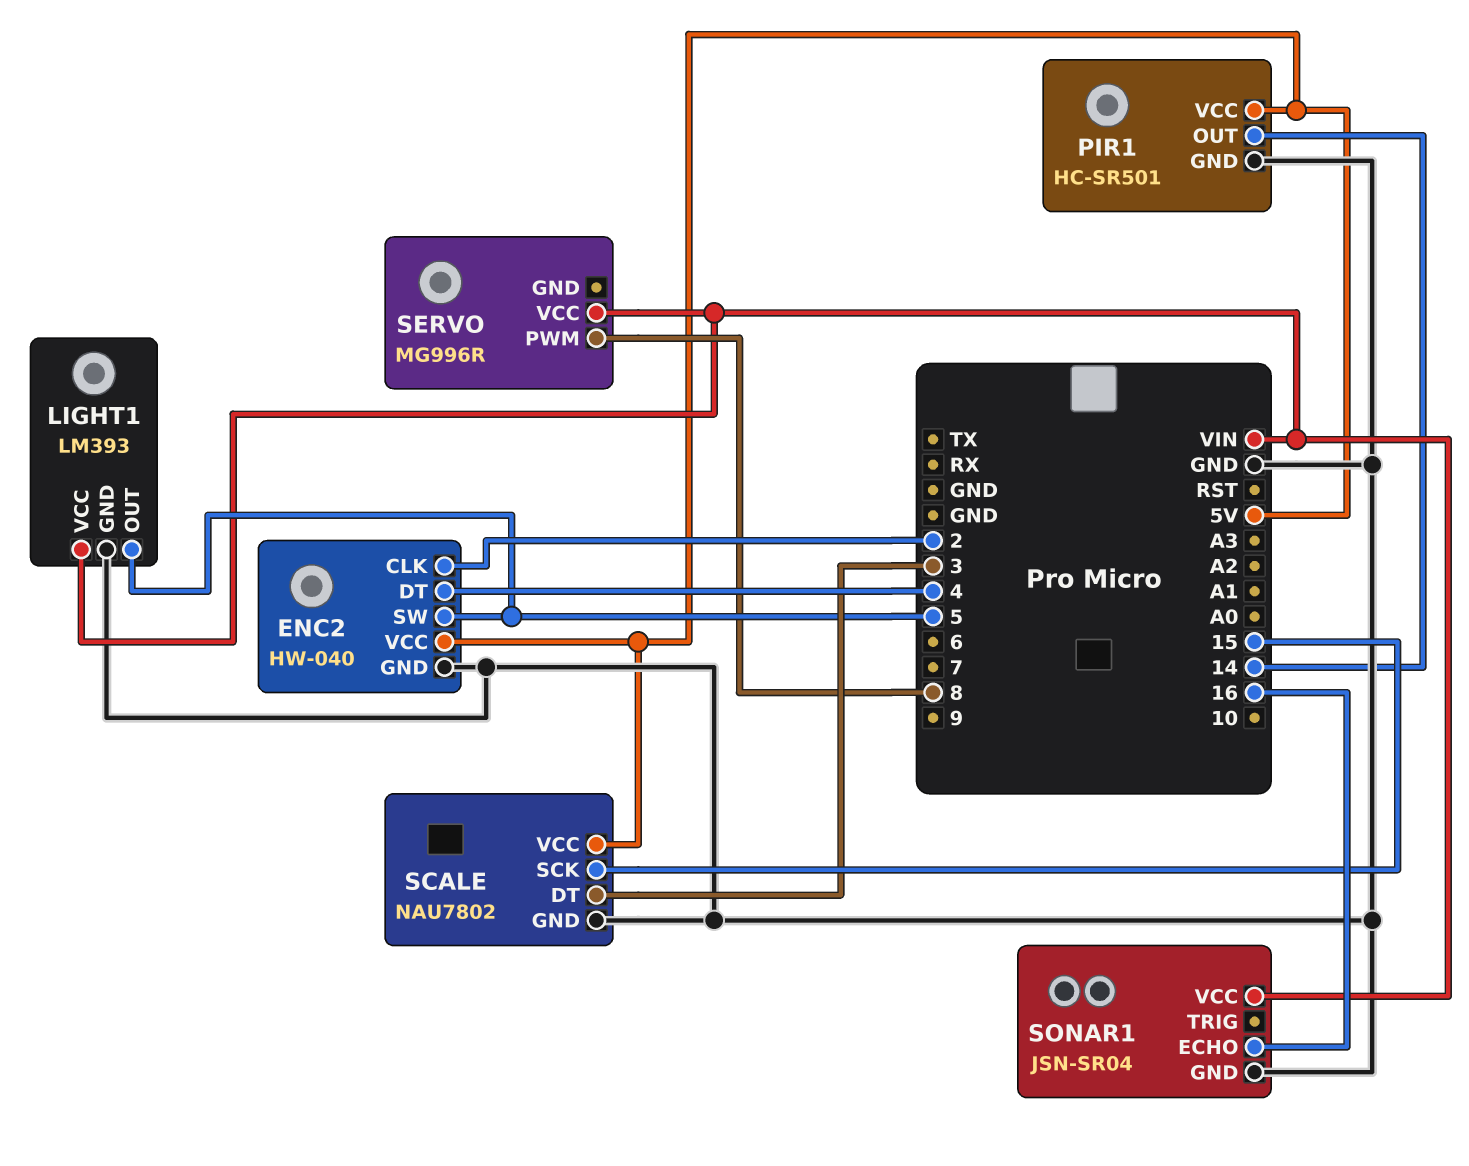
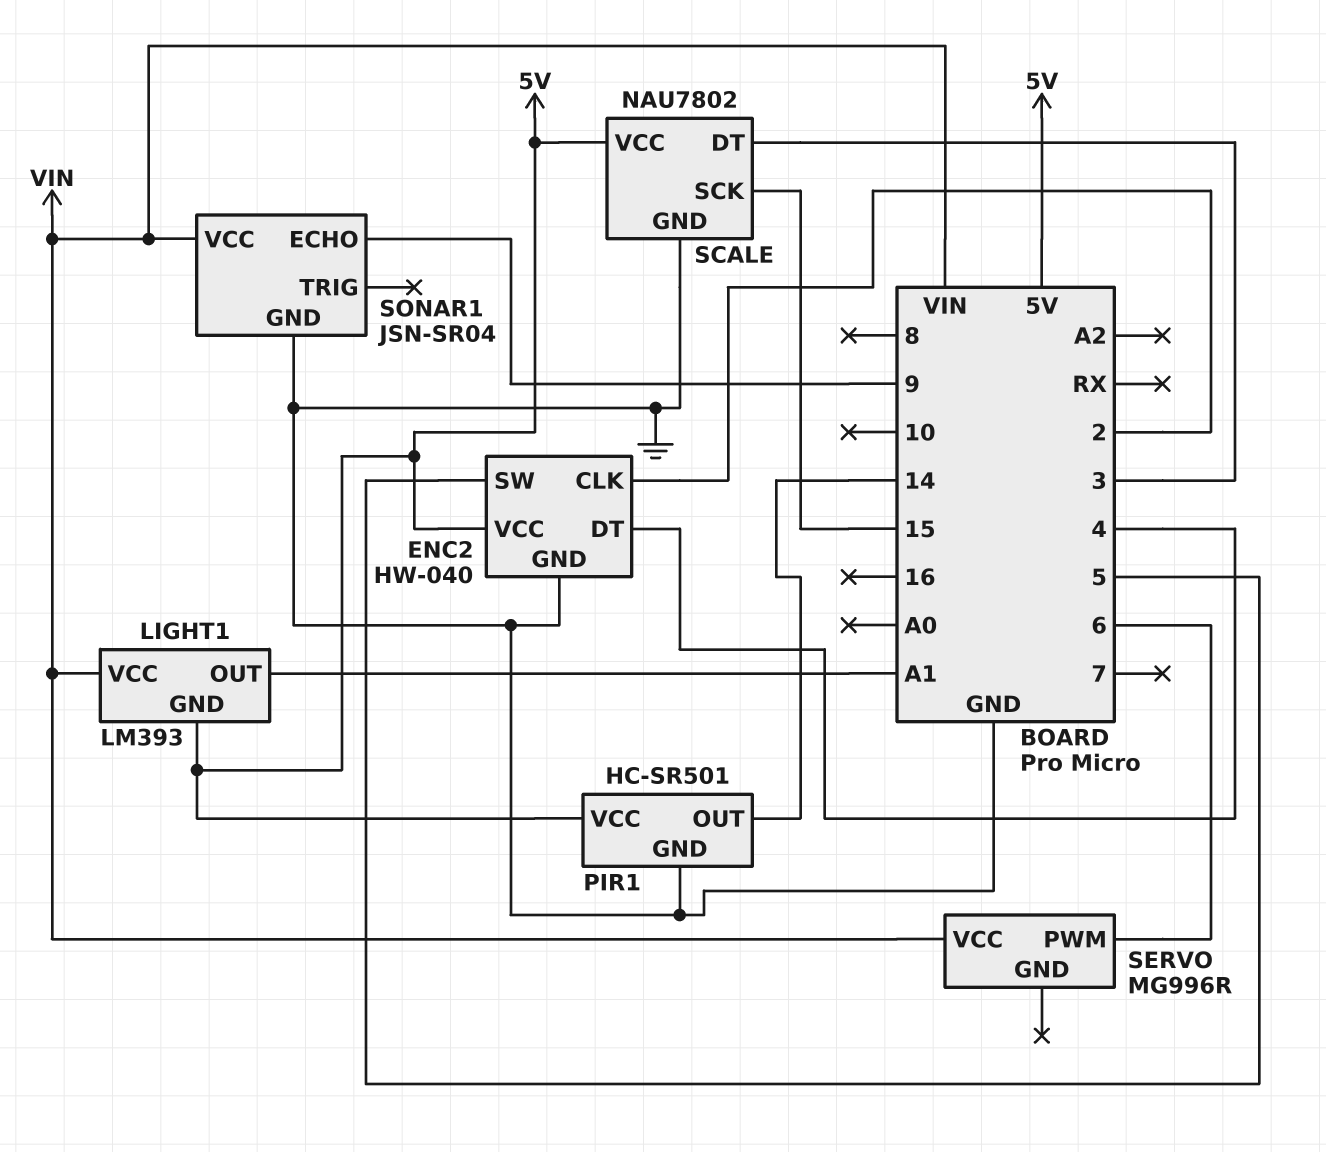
LIGHT1 pin GND: GND -> 5V
LIGHT1 pin OUT: 5 -> A1
SERVO pin PWM: 8 -> 6
SONAR1 pin ECHO: 16 -> 9

